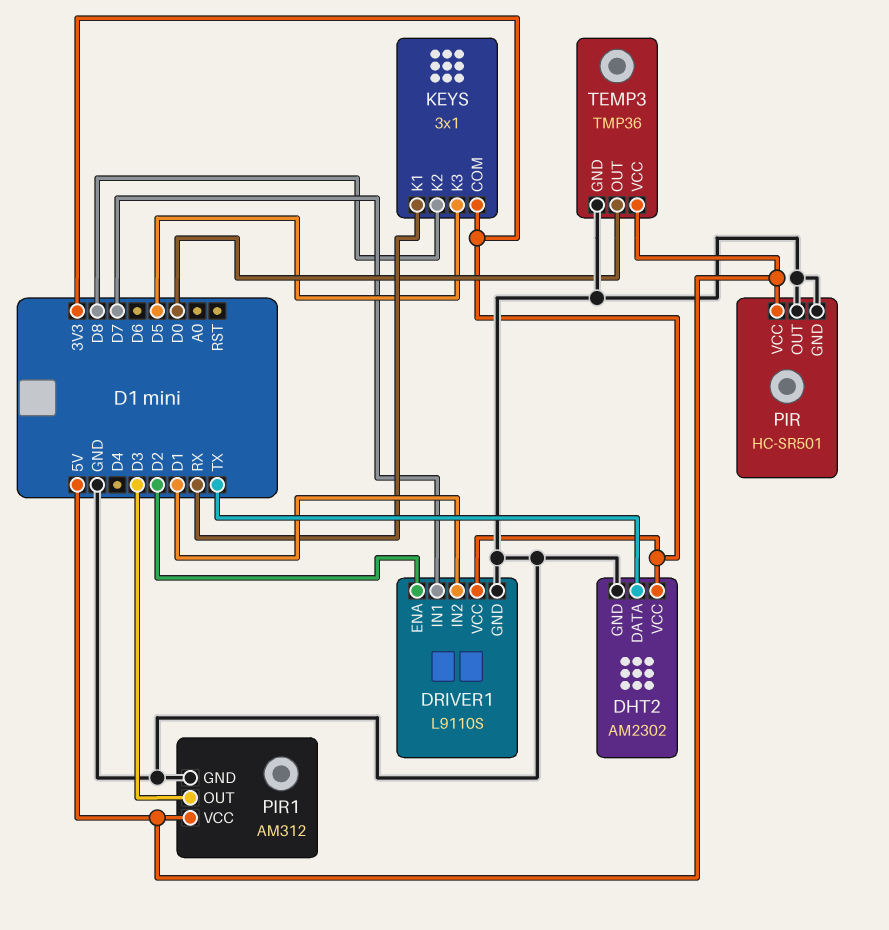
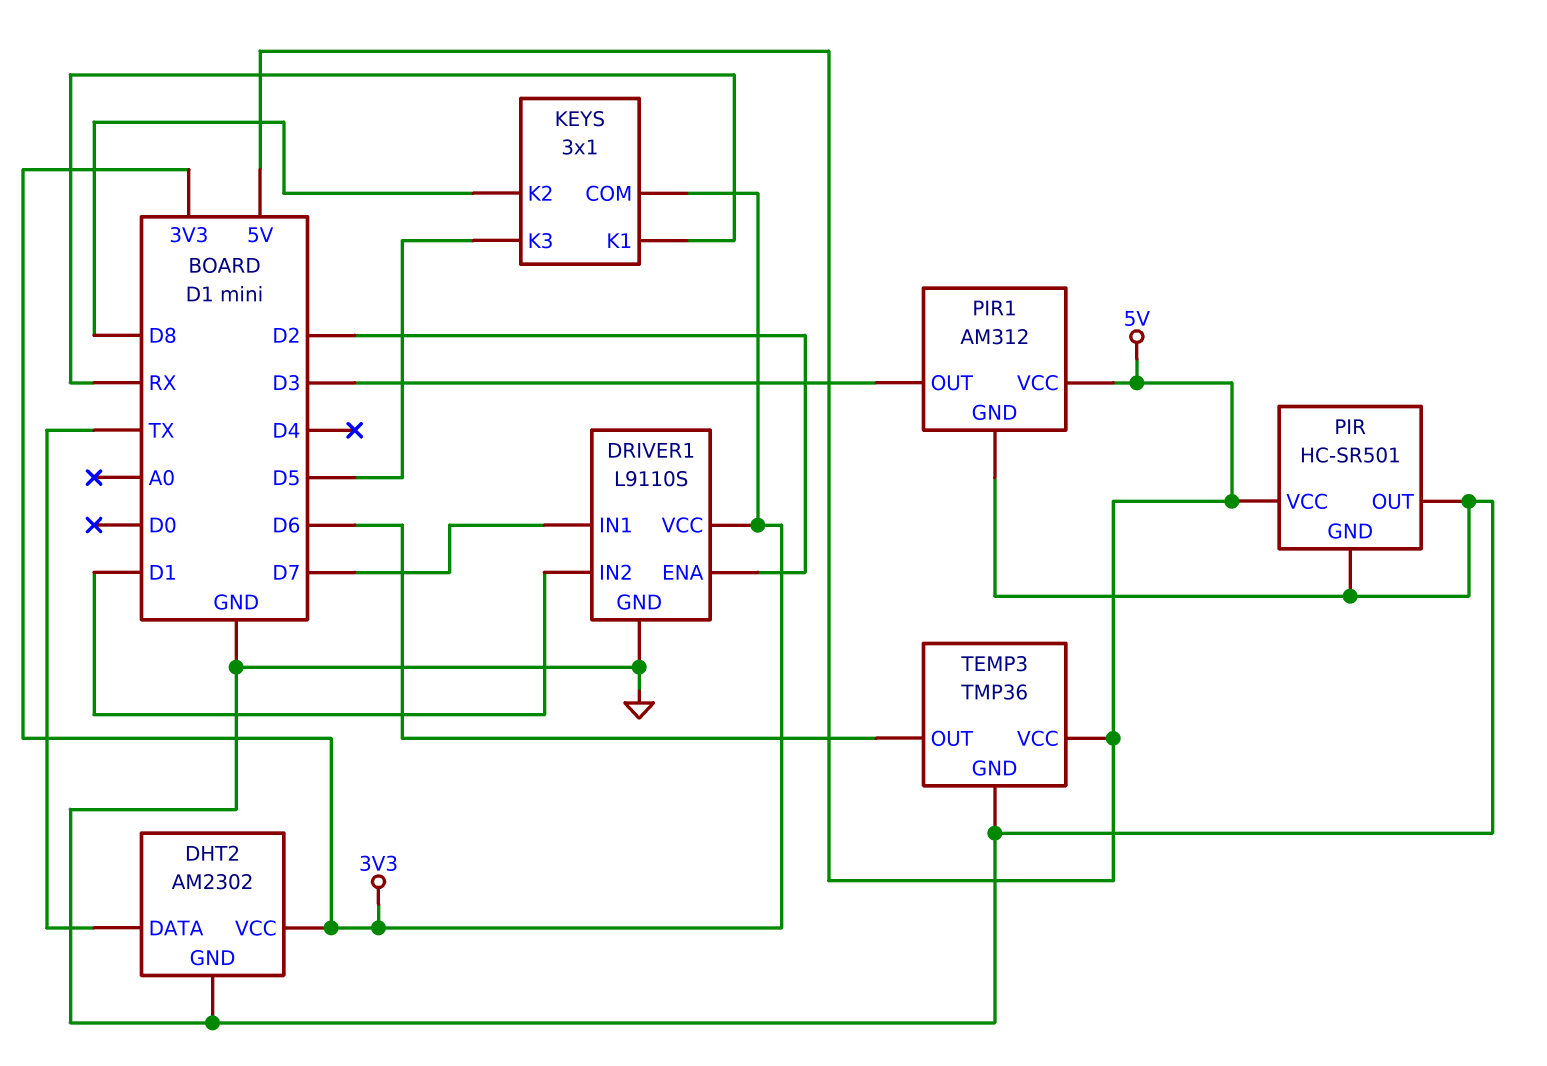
TEMP3 pin OUT: D0 -> D6

